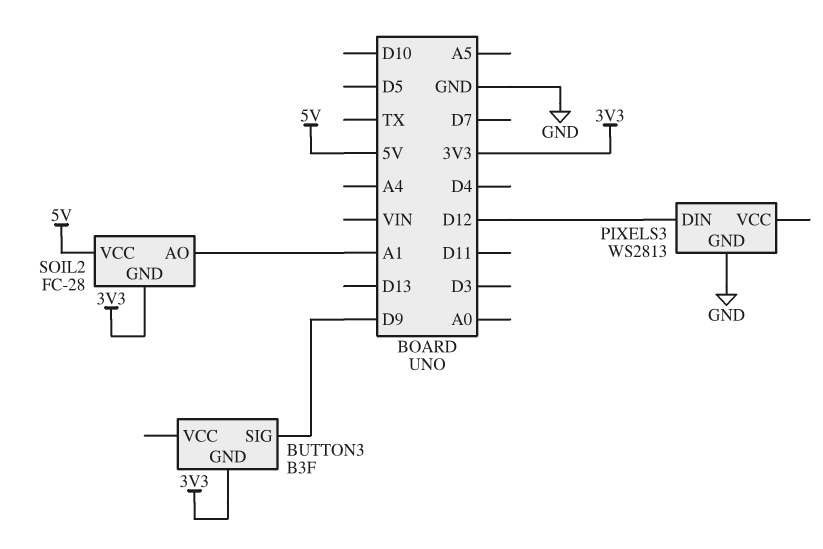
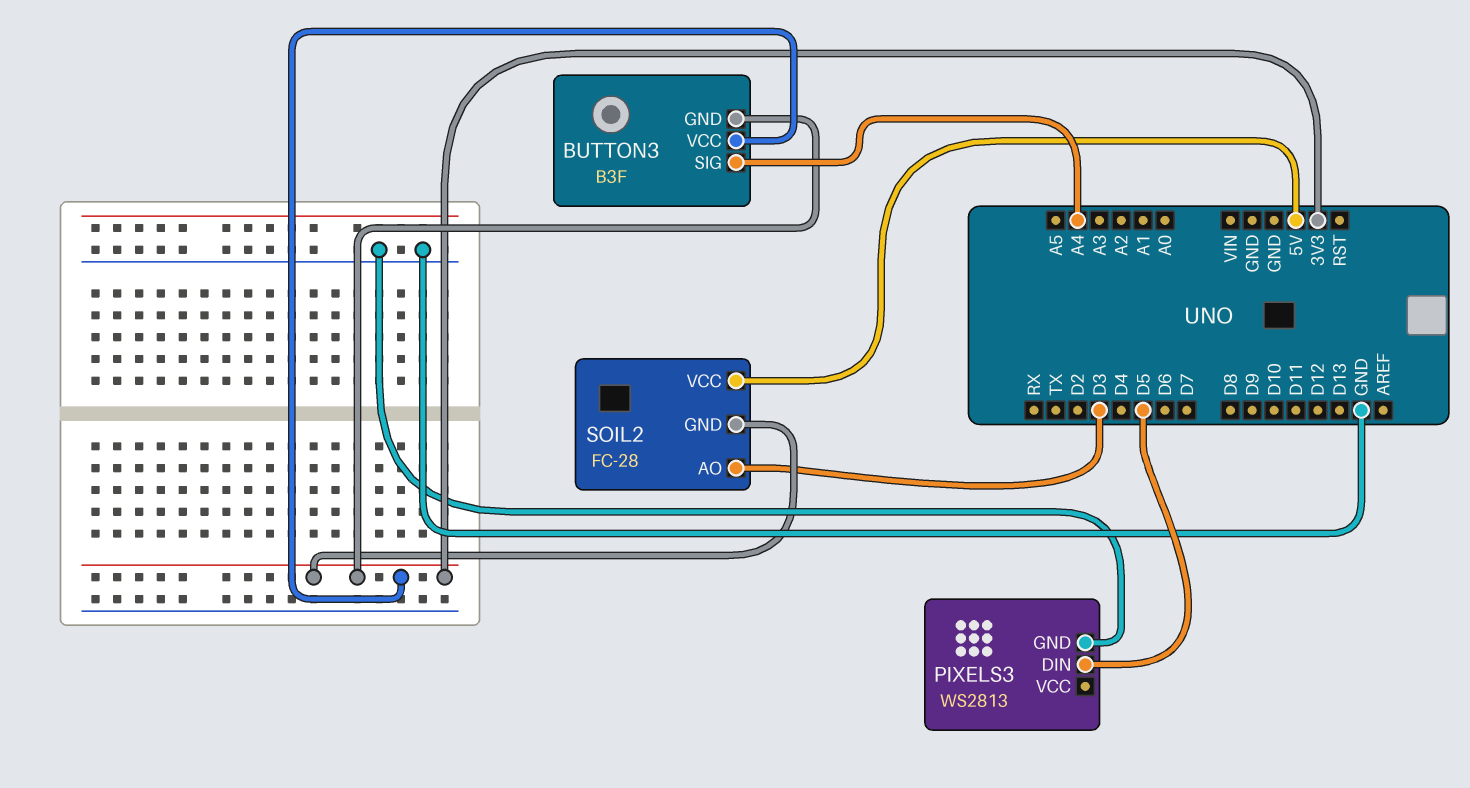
BUTTON3 pin SIG: D9 -> A4
BUTTON3 pin VCC: none -> 3V3
PIXELS3 pin DIN: D12 -> D5
SOIL2 pin AO: A1 -> D3

